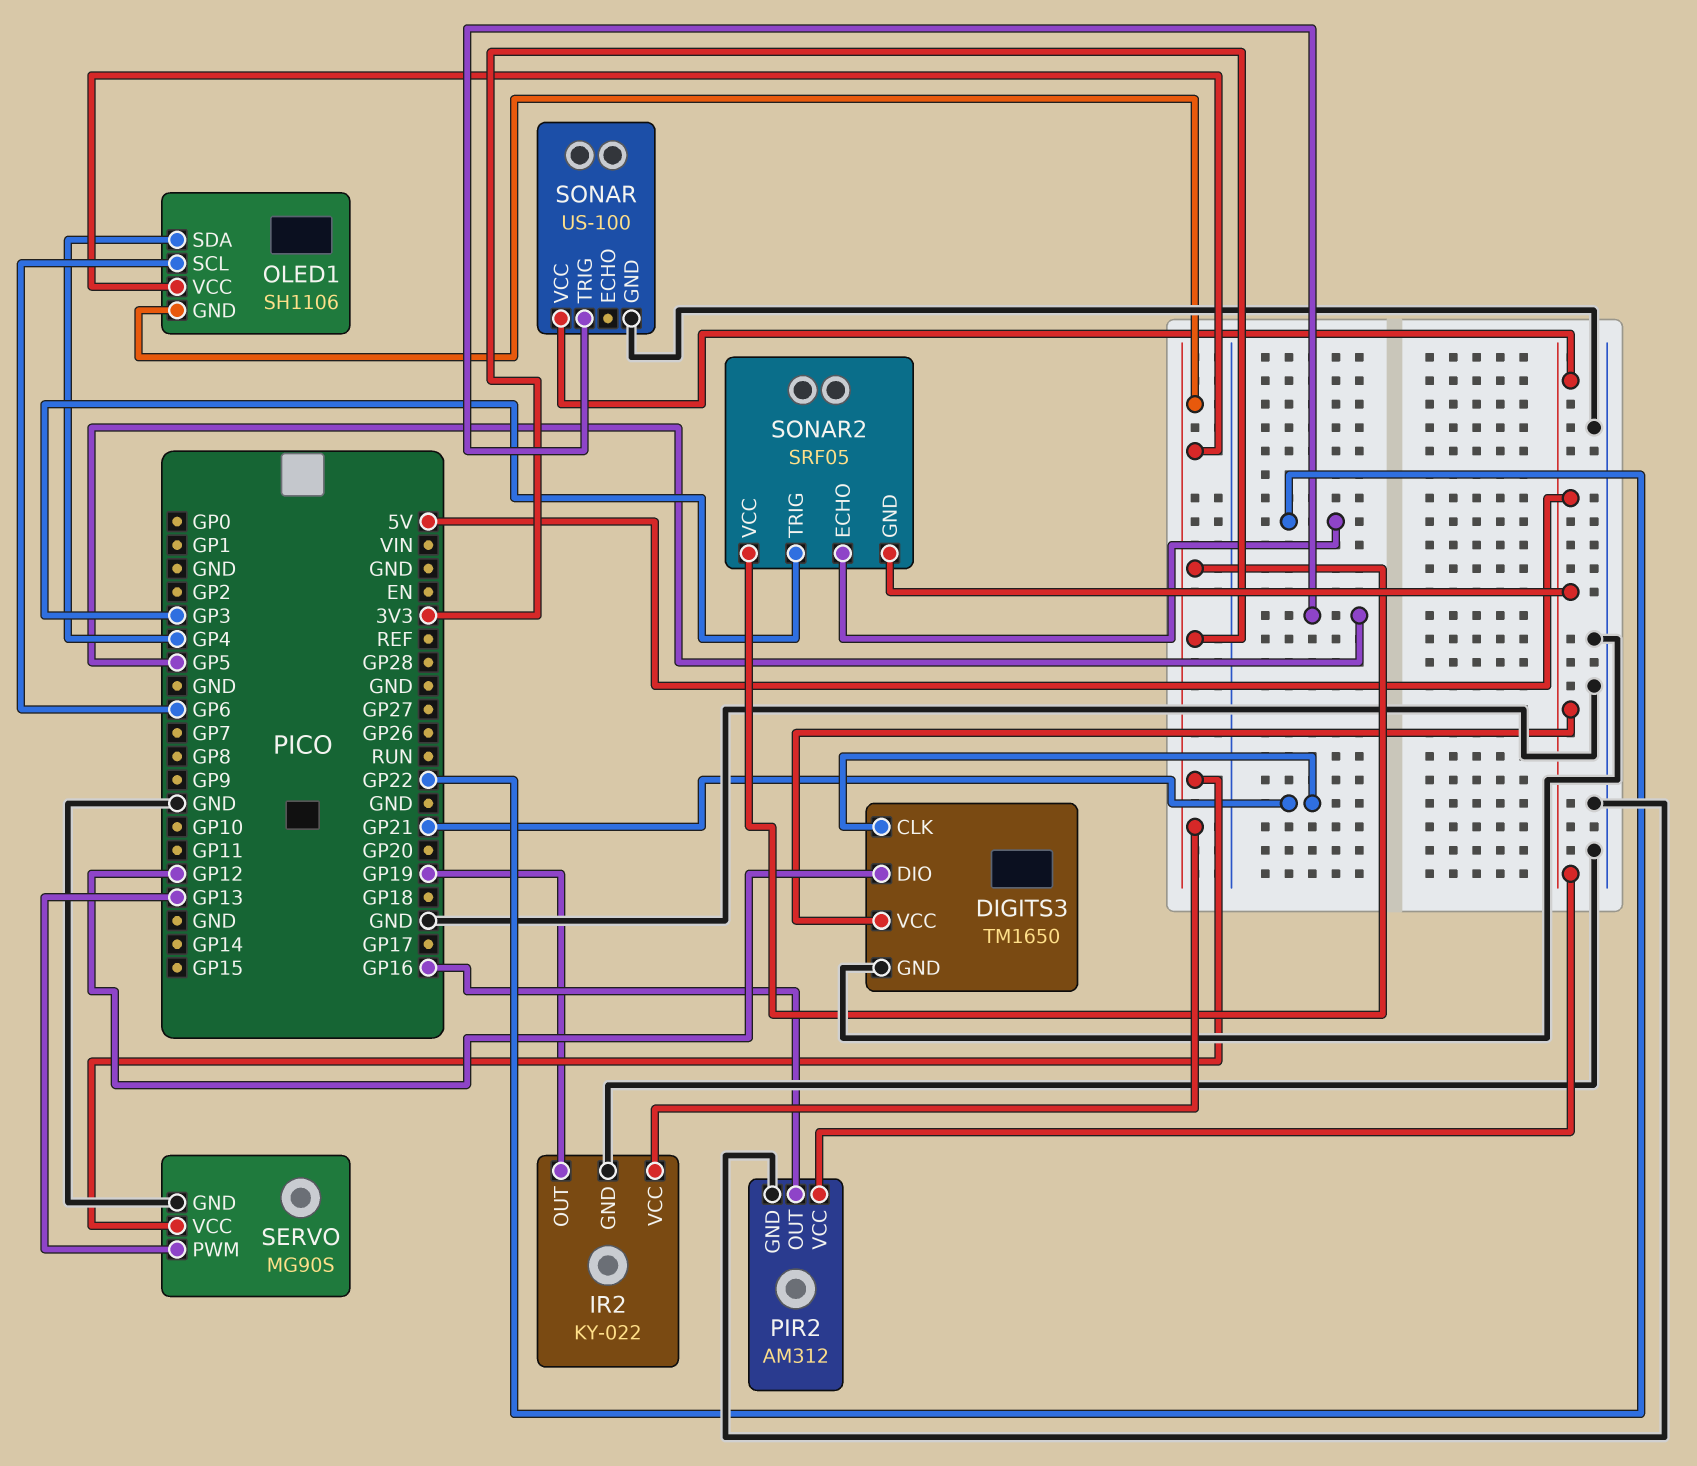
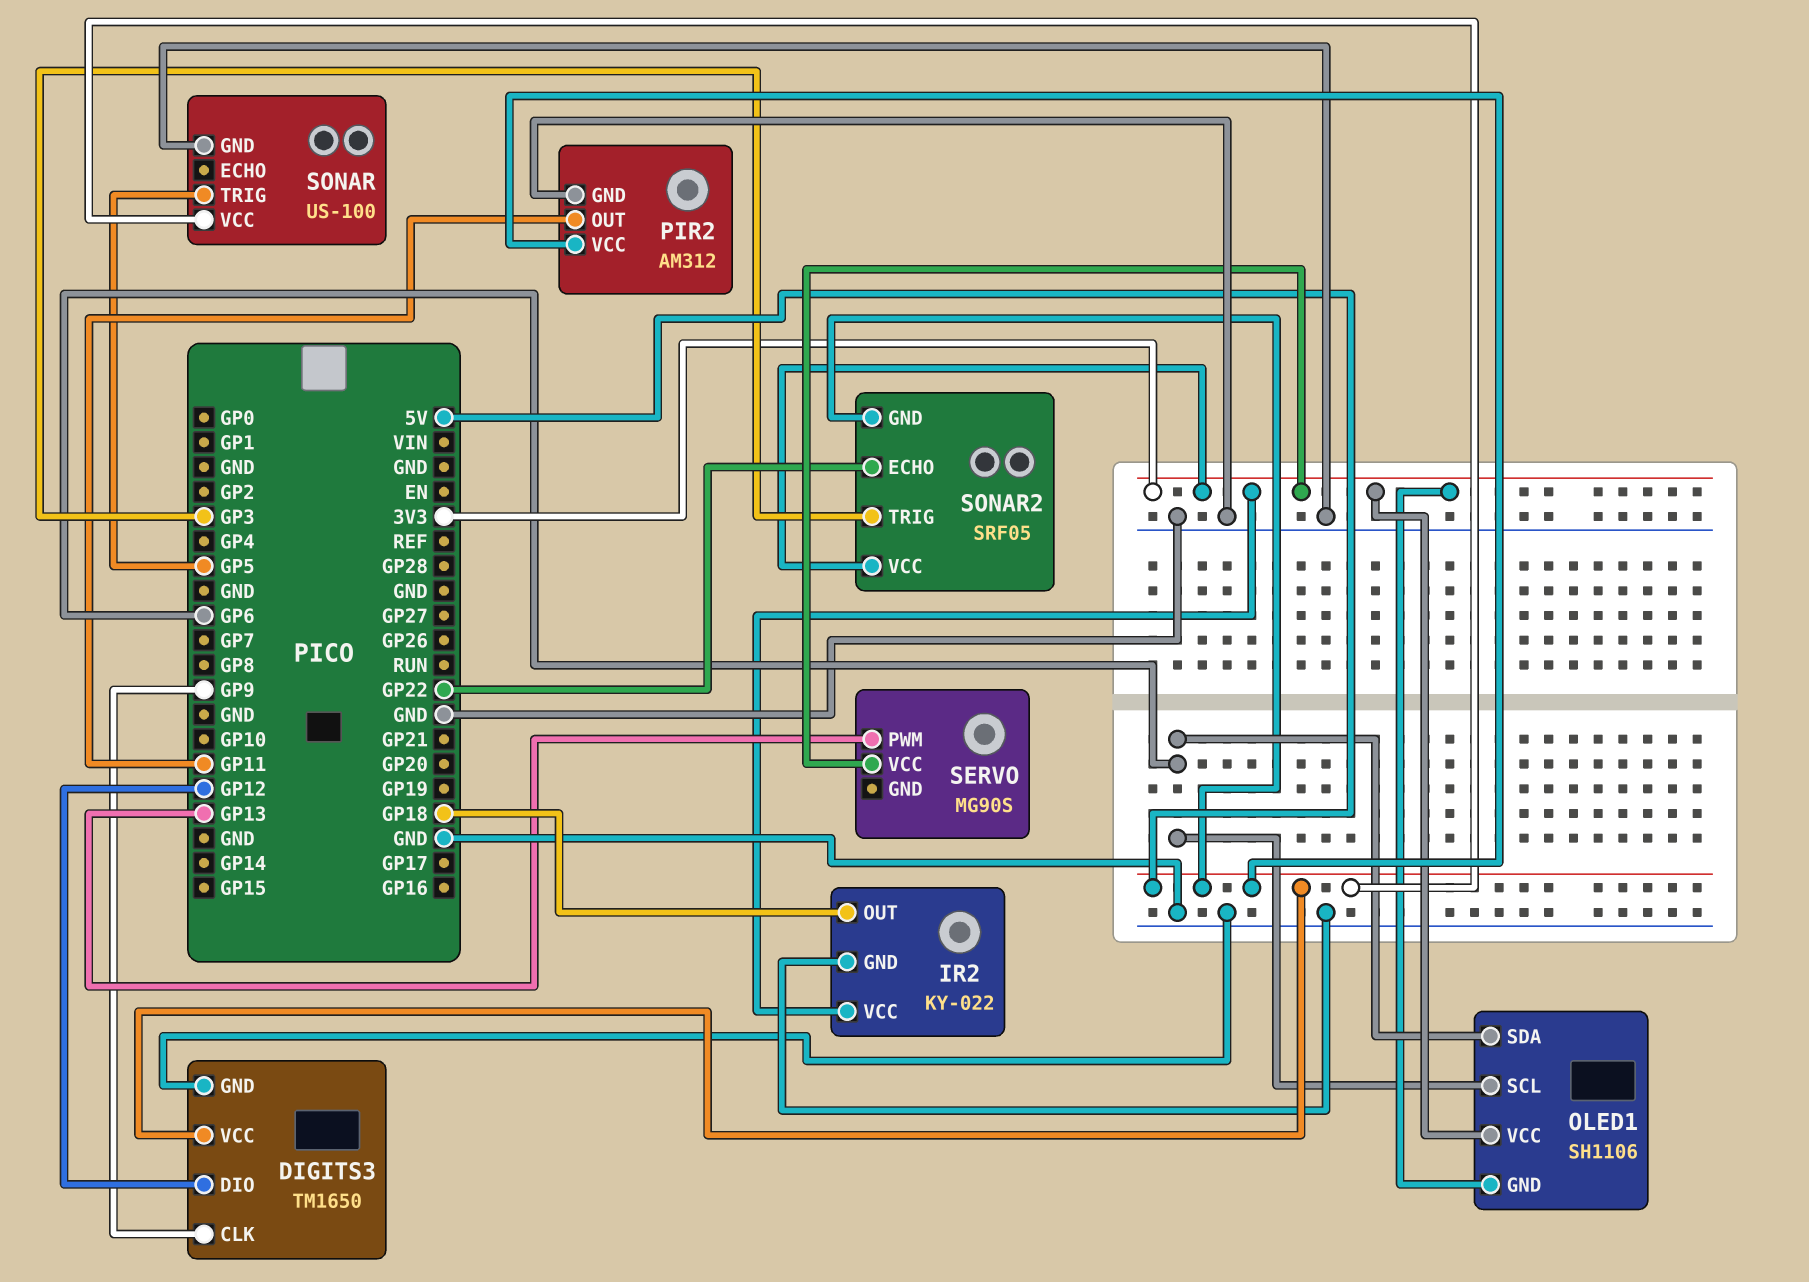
DIGITS3 pin CLK: GP21 -> GP9
IR2 pin OUT: GP19 -> GP18
OLED1 pin SDA: GP4 -> GP6
PIR2 pin OUT: GP16 -> GP11
SERVO pin GND: GND -> none

